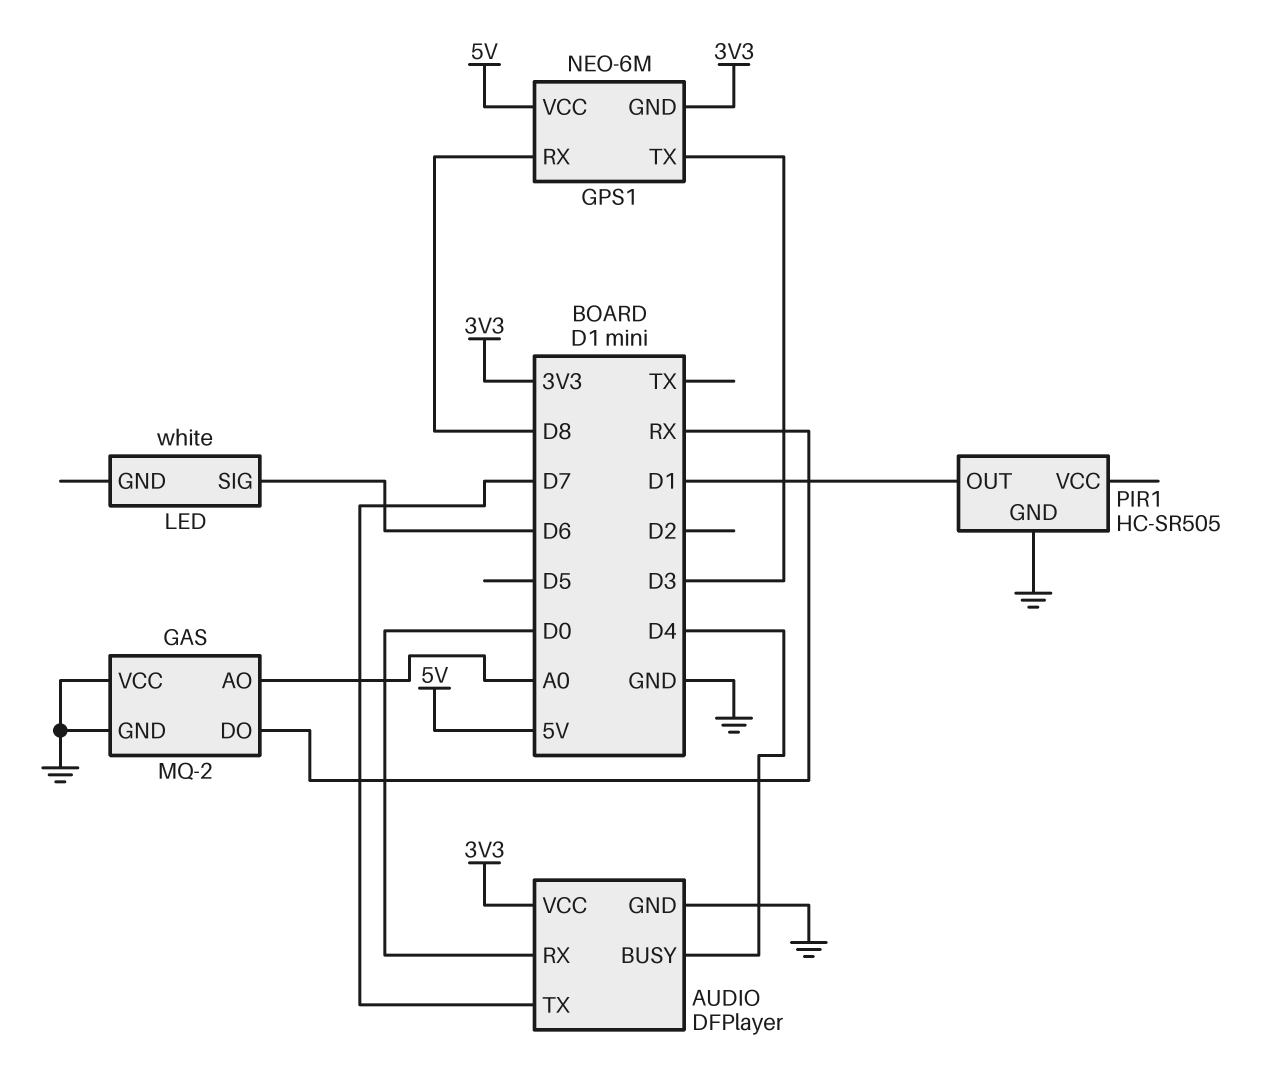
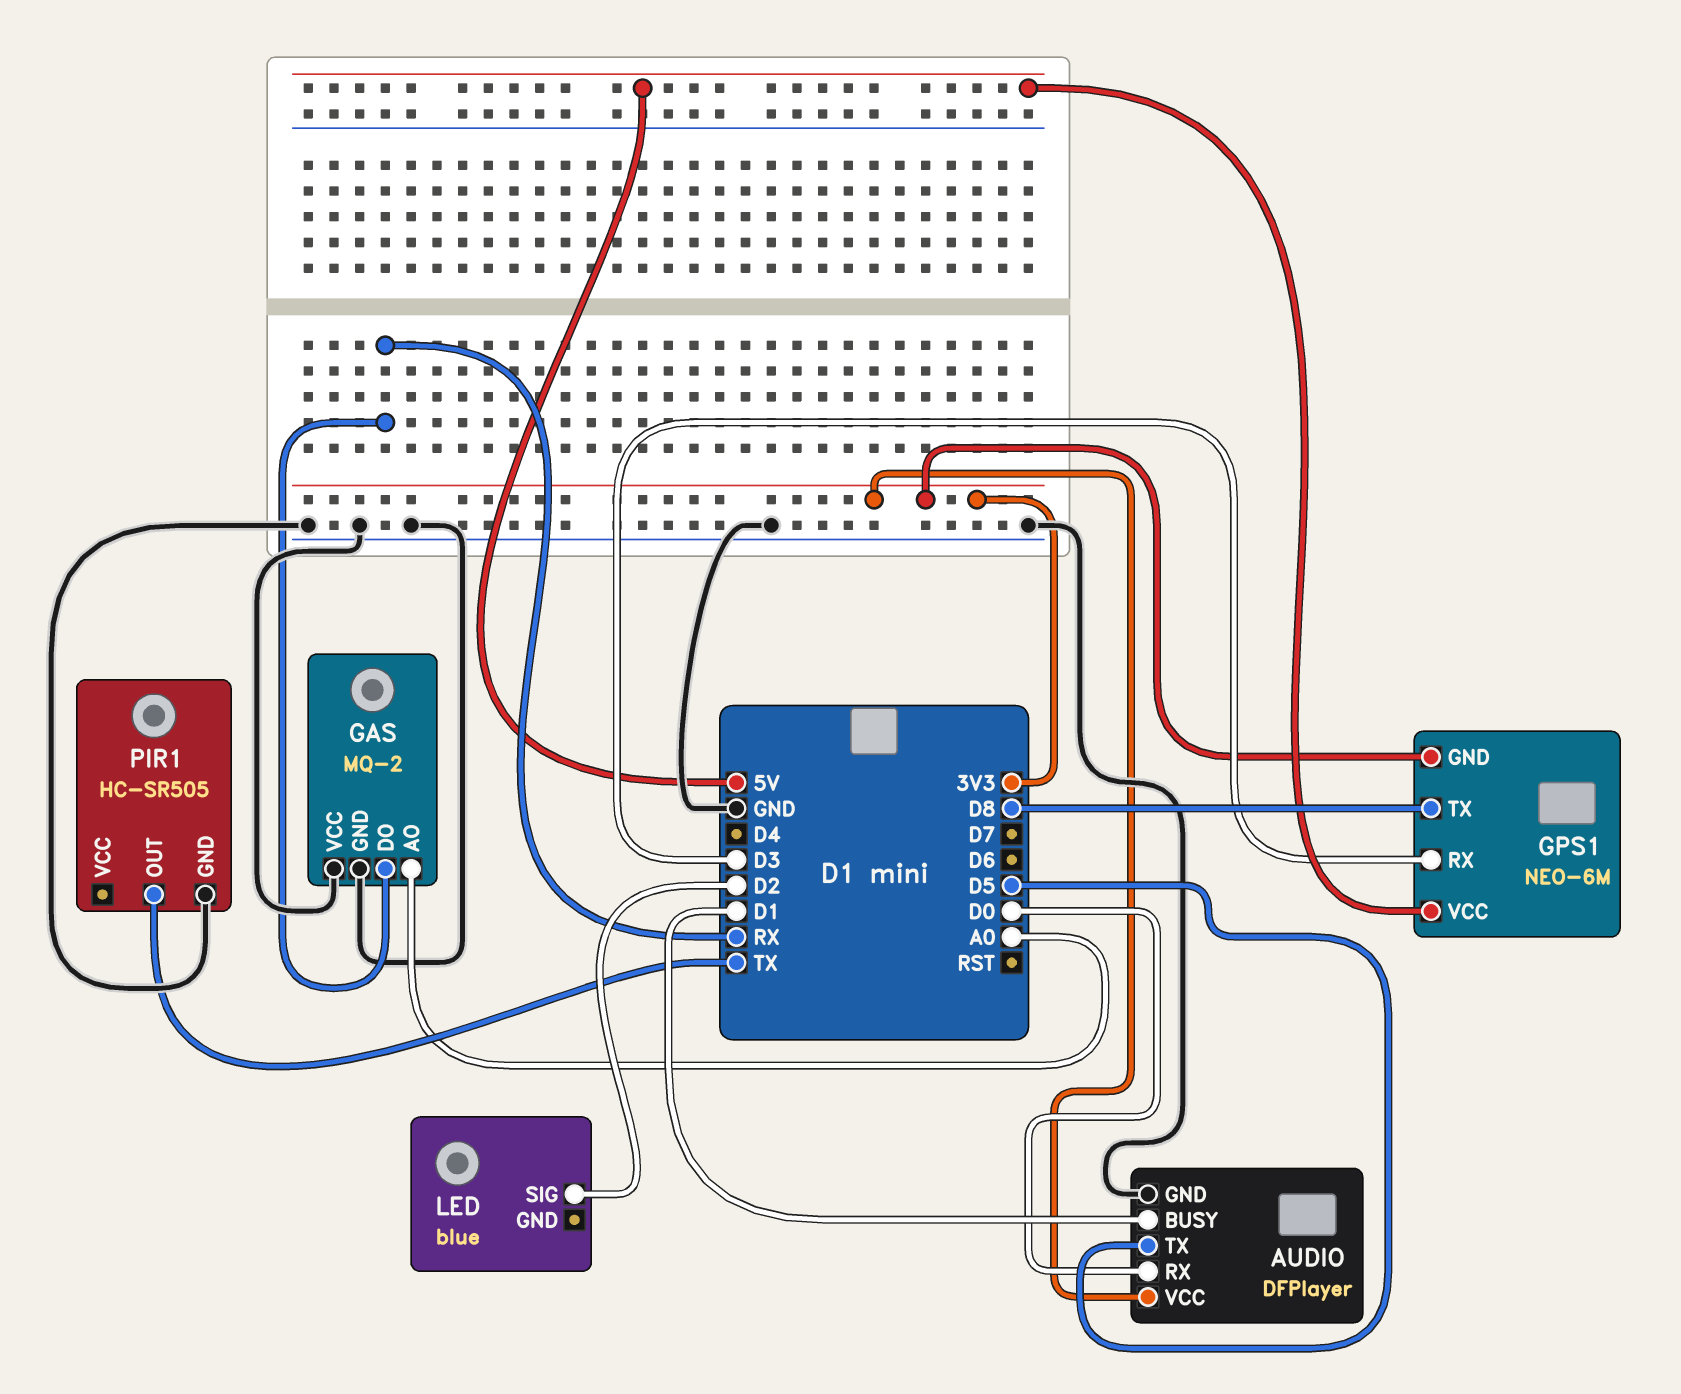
AUDIO pin BUSY: D4 -> D1
AUDIO pin TX: D7 -> D5
GPS1 pin RX: D8 -> D3
GPS1 pin TX: D3 -> D8
LED: white -> blue
LED pin SIG: D6 -> D2
PIR1 pin OUT: D1 -> TX

